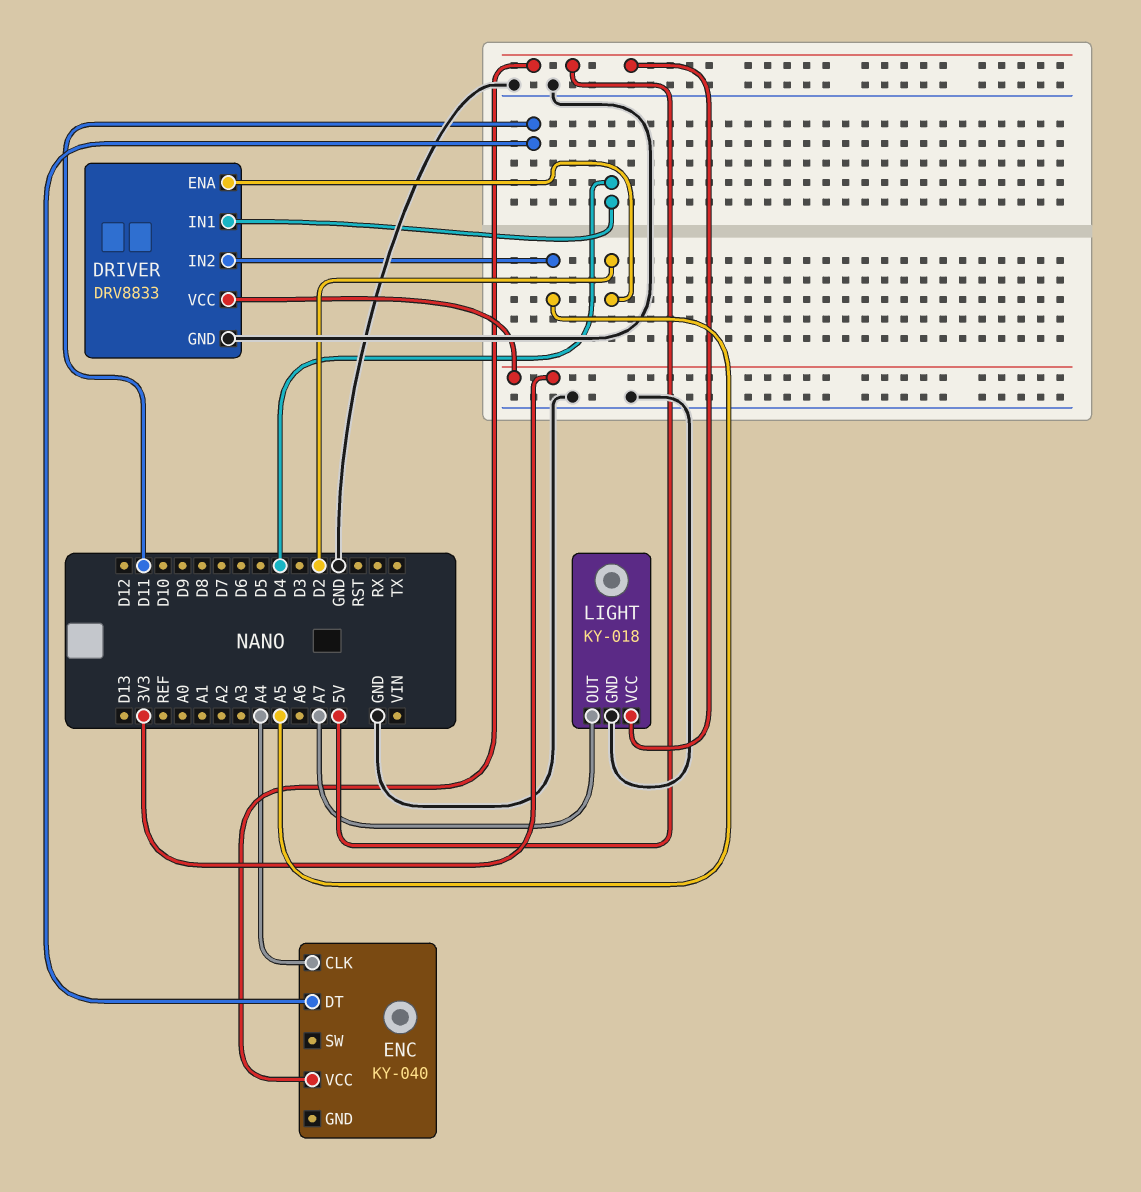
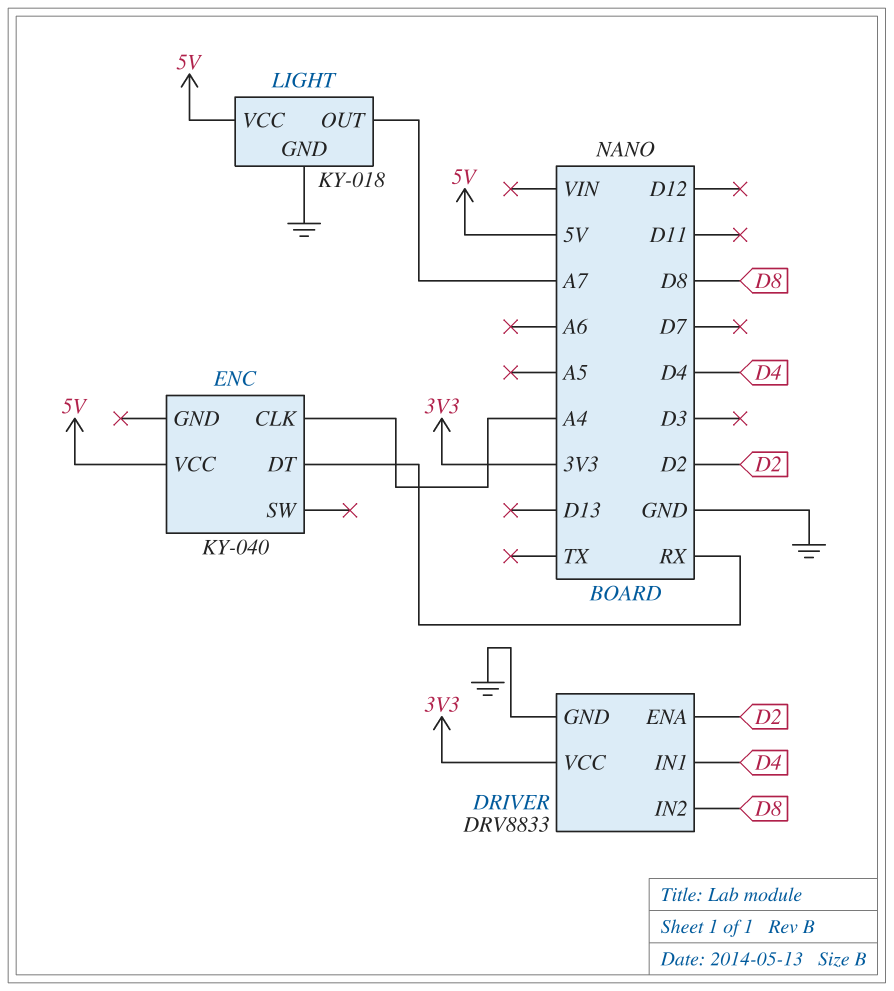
DRIVER pin IN2: A5 -> D8
ENC pin DT: D11 -> RX

